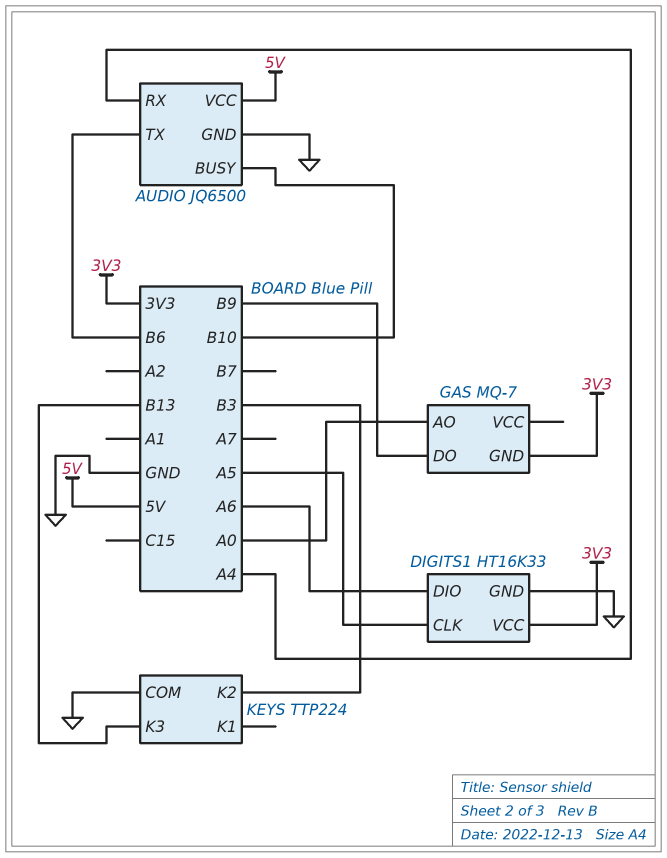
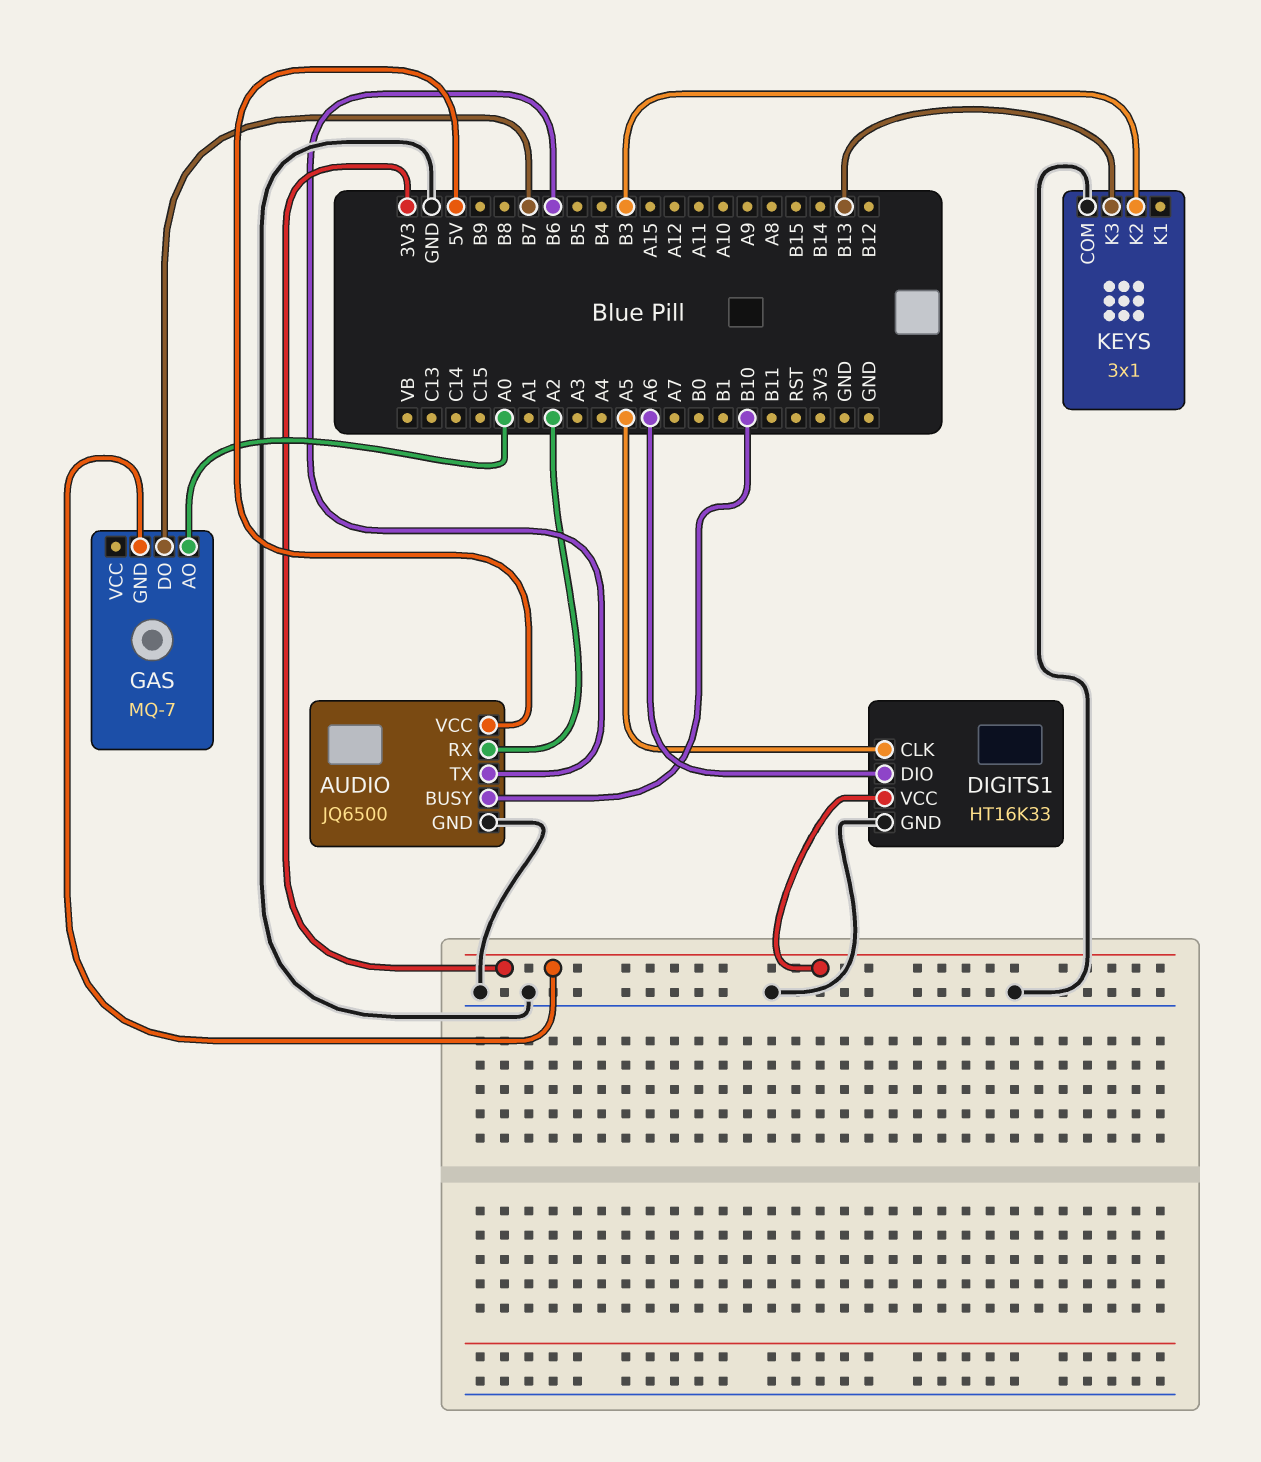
AUDIO pin RX: A4 -> A2
GAS pin DO: B9 -> B7
KEYS: TTP224 -> 3x1

